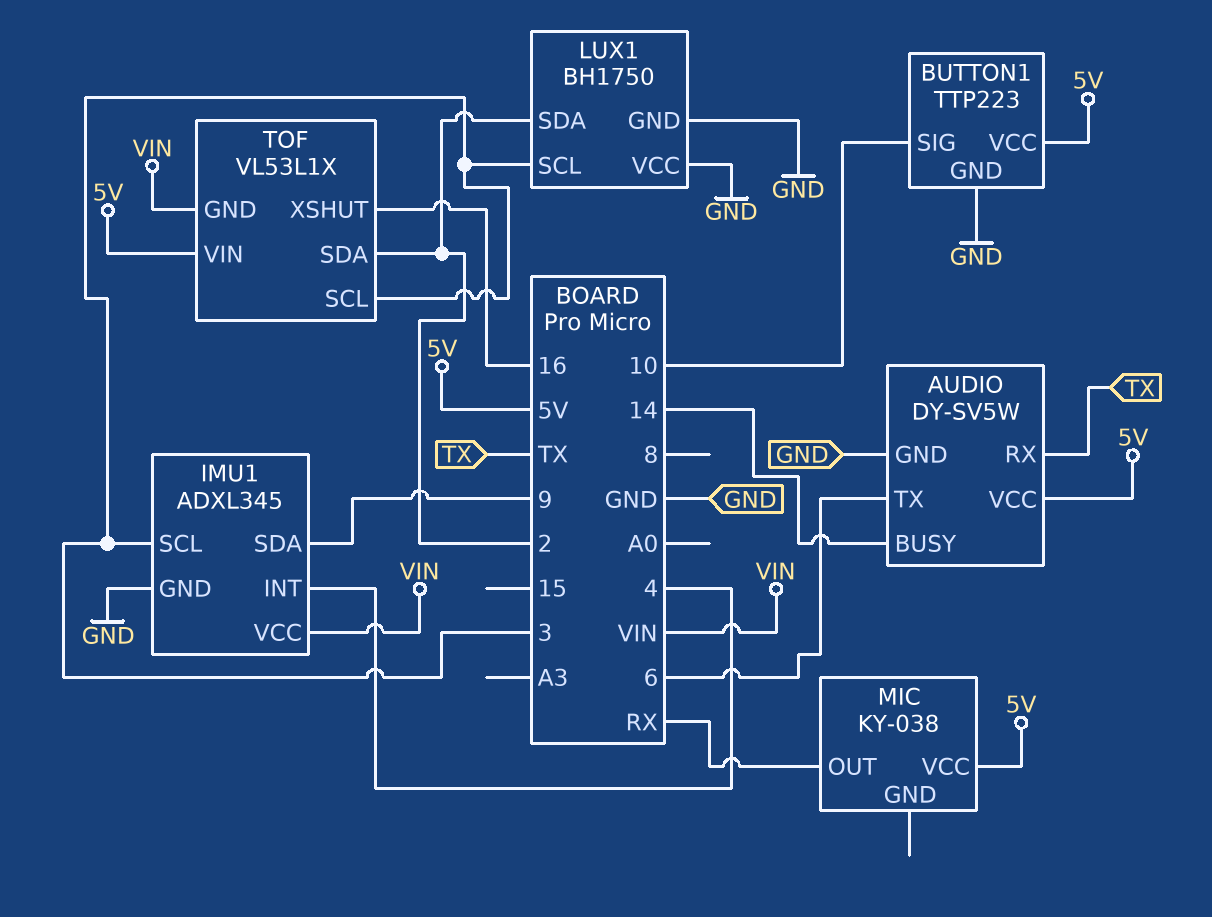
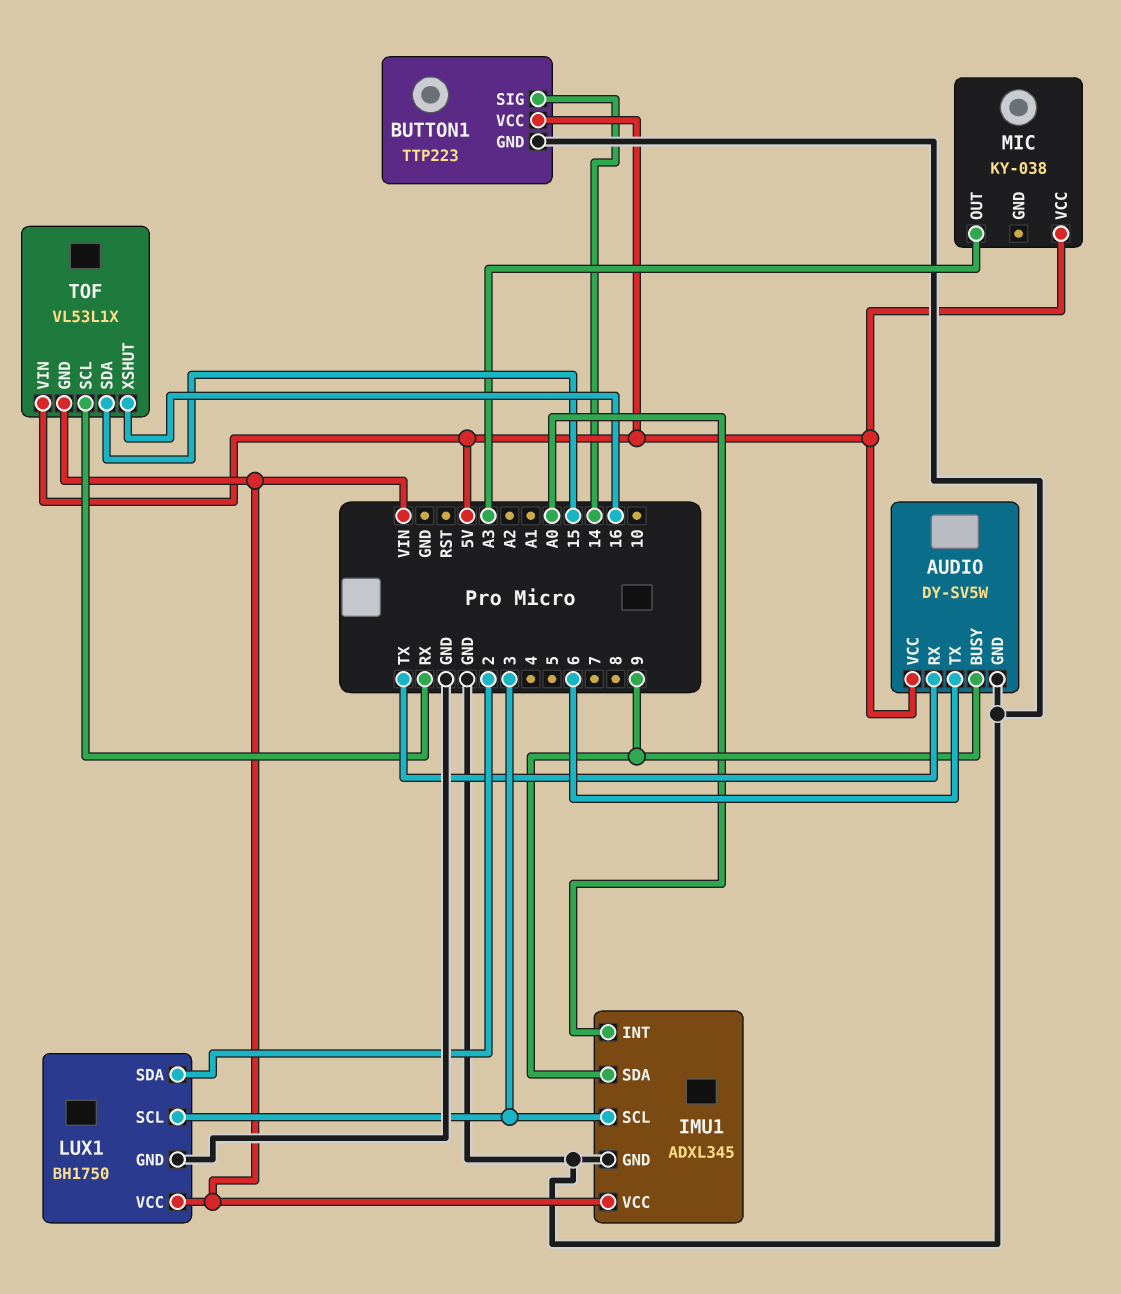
AUDIO pin BUSY: 14 -> 9
BUTTON1 pin SIG: 10 -> 14
IMU1 pin INT: 4 -> A0
LUX1 pin VCC: GND -> VIN
MIC pin OUT: RX -> A3
TOF pin SCL: 3 -> RX
TOF pin SDA: 2 -> 15

